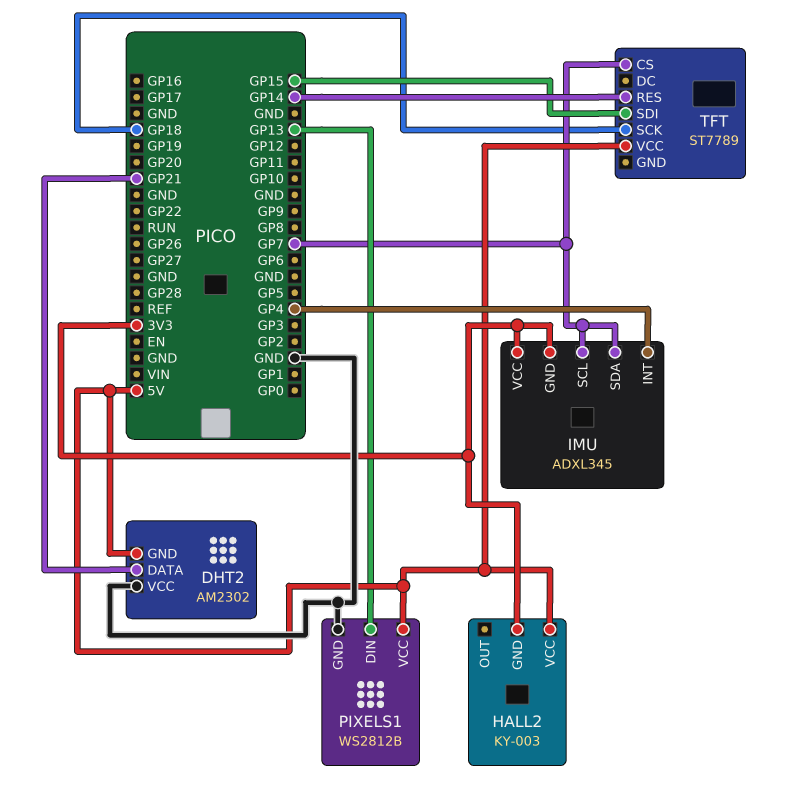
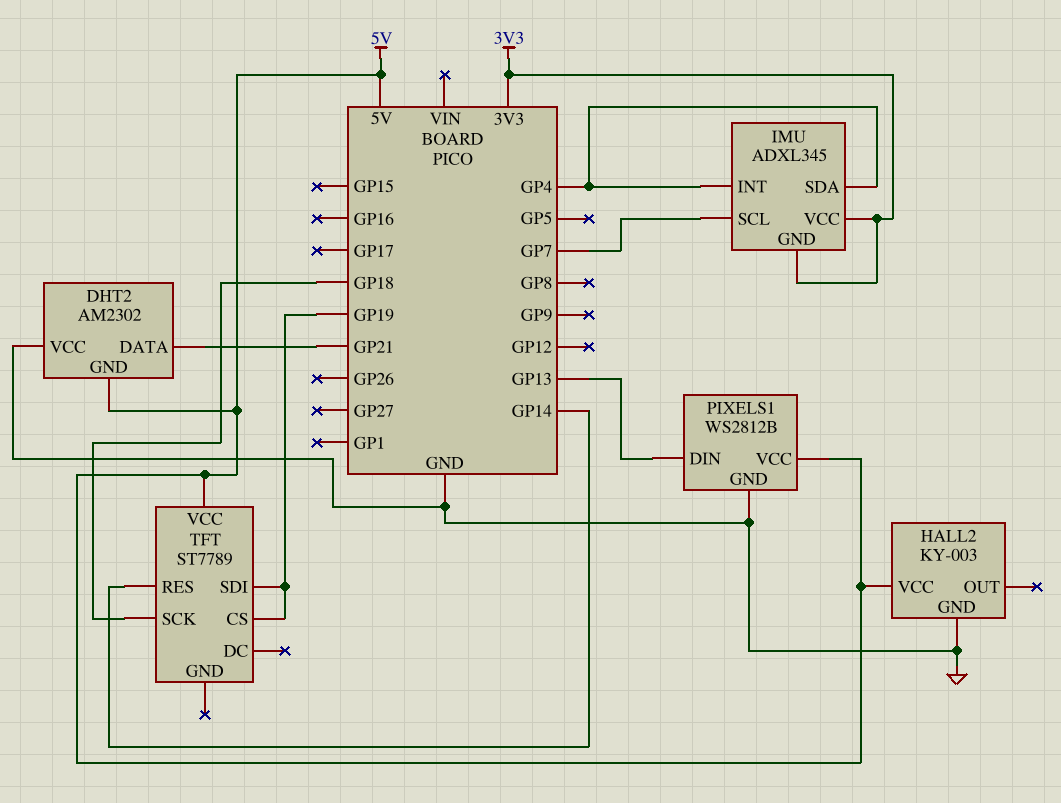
HALL2 pin GND: 3V3 -> GND
IMU pin SDA: GP7 -> GP4
TFT pin CS: GP7 -> GP19
TFT pin SDI: GP15 -> GP19

